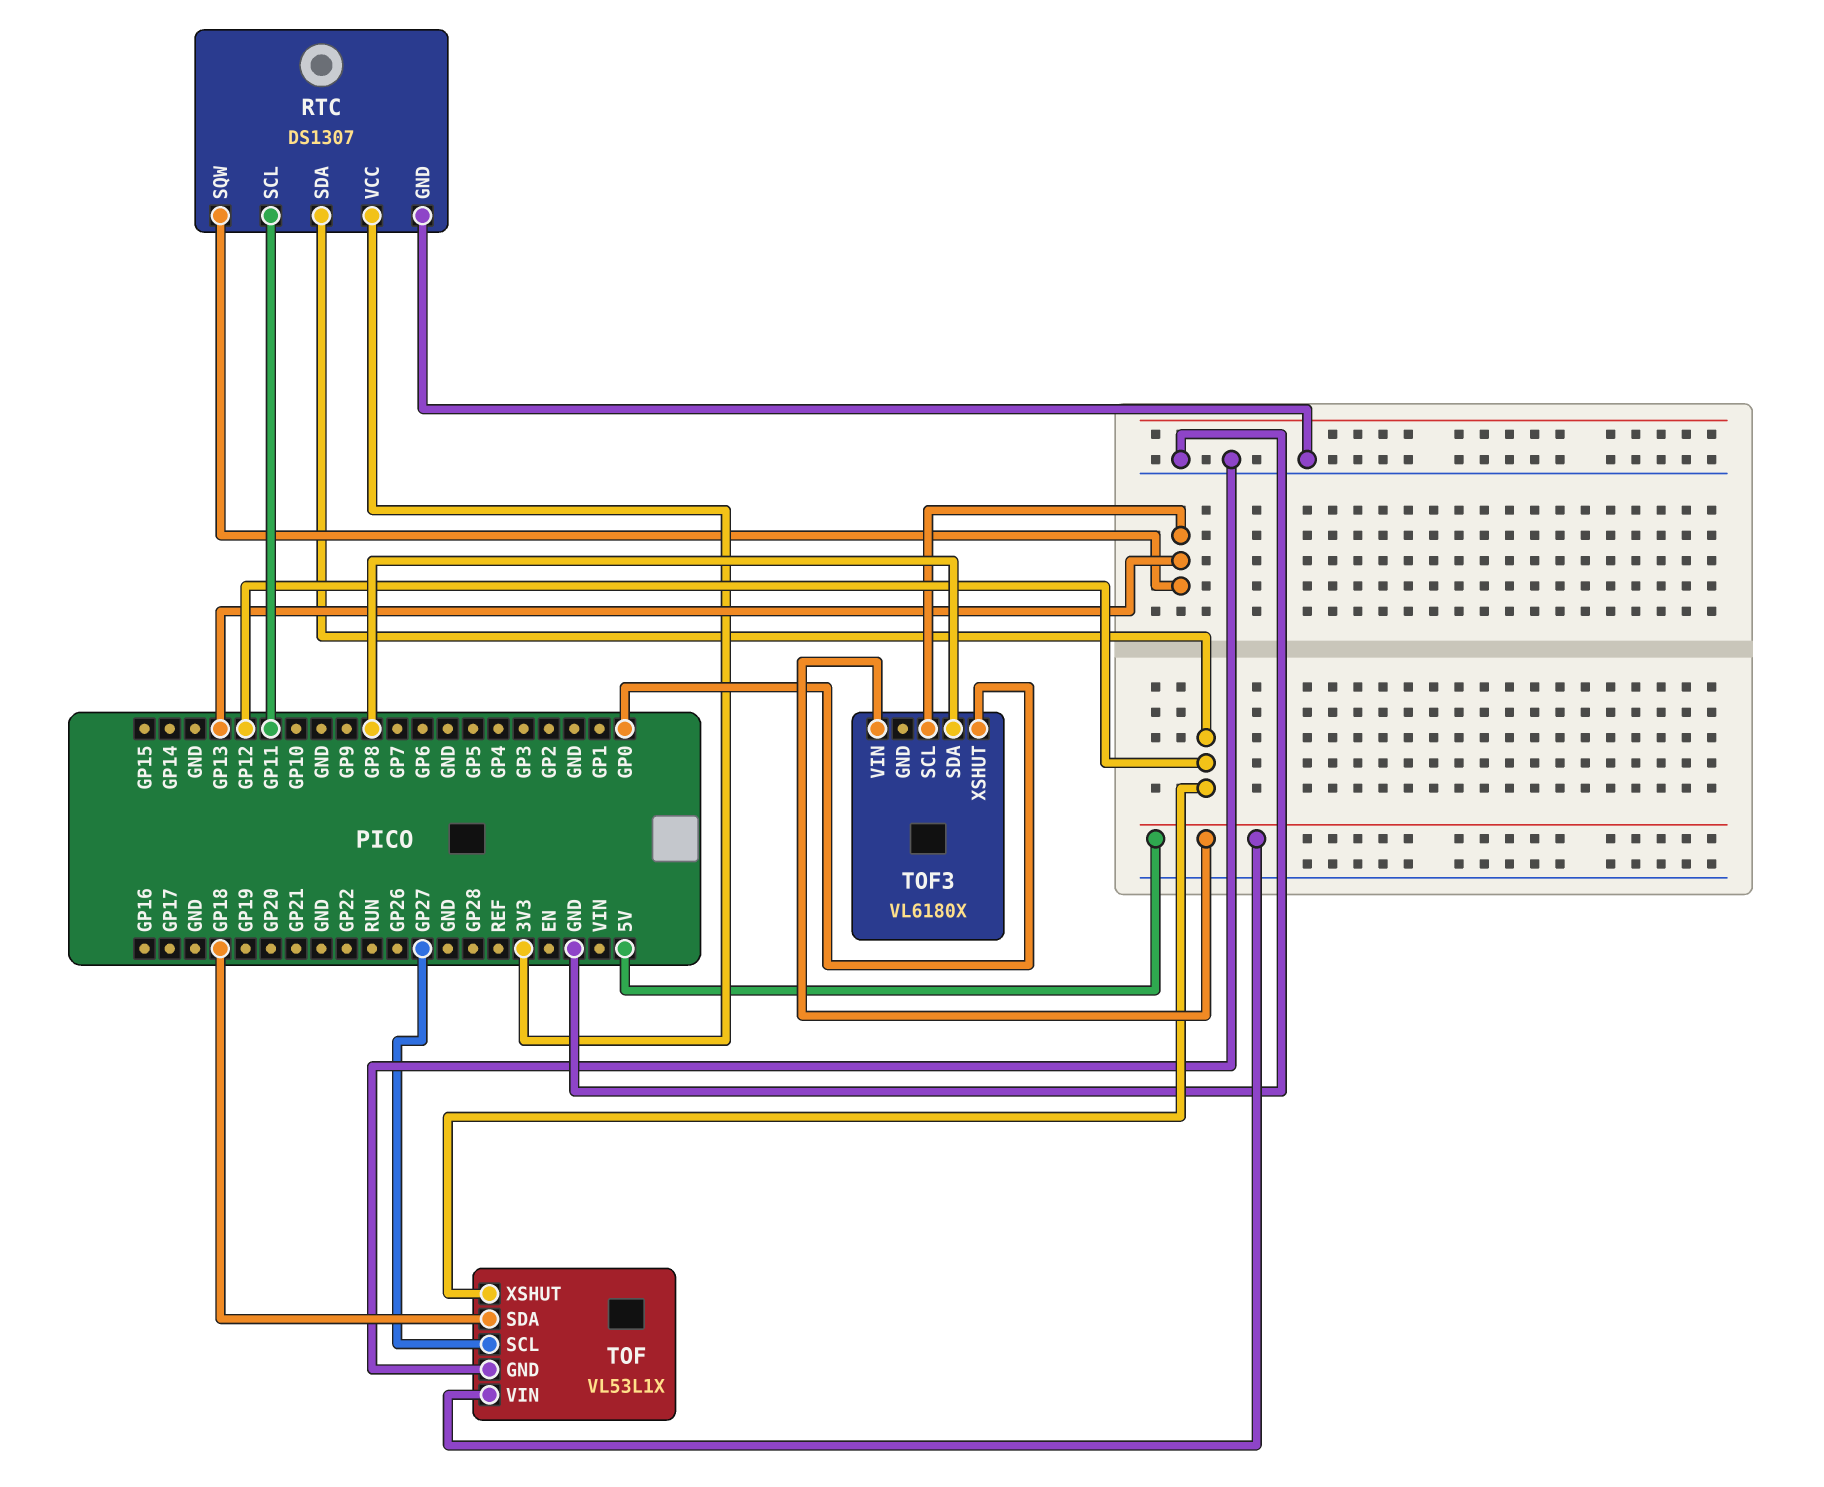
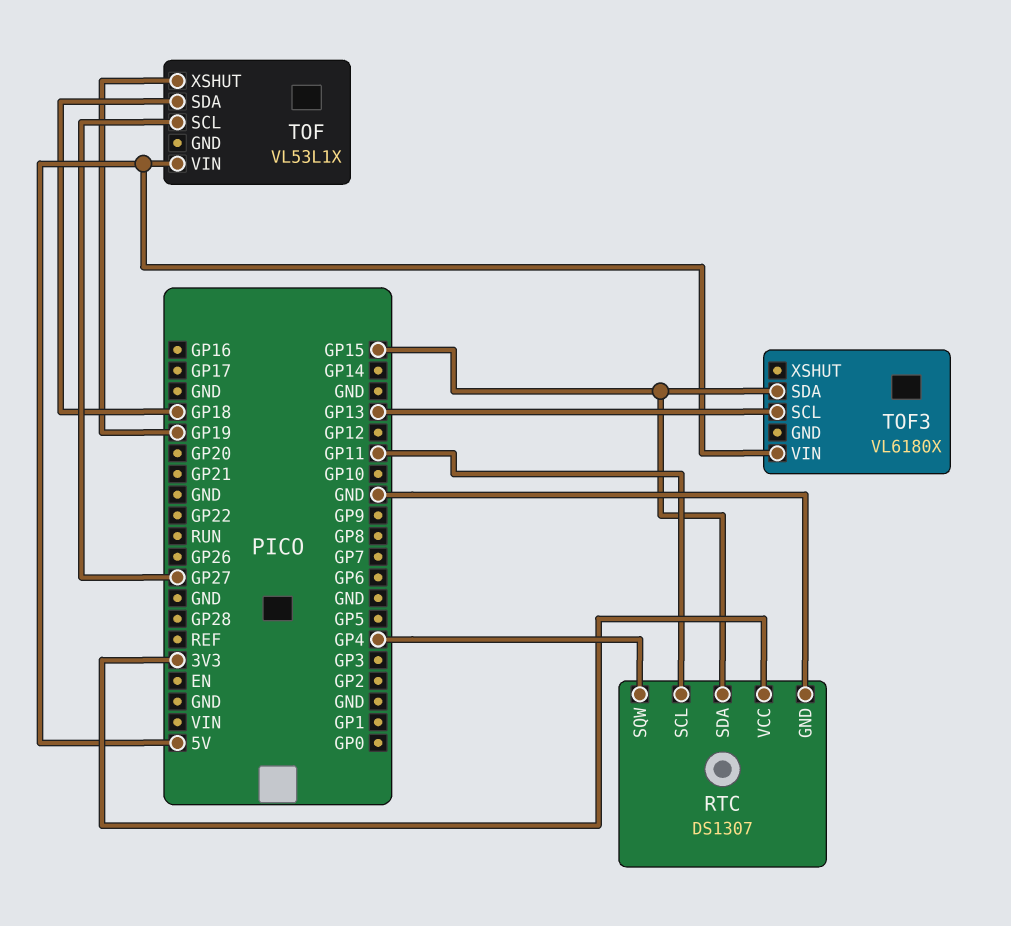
RTC pin SDA: GP12 -> GP15
RTC pin SQW: GP13 -> GP4
TOF pin GND: GND -> none
TOF pin XSHUT: GP12 -> GP19
TOF3 pin SDA: GP8 -> GP15
TOF3 pin XSHUT: GP0 -> none

